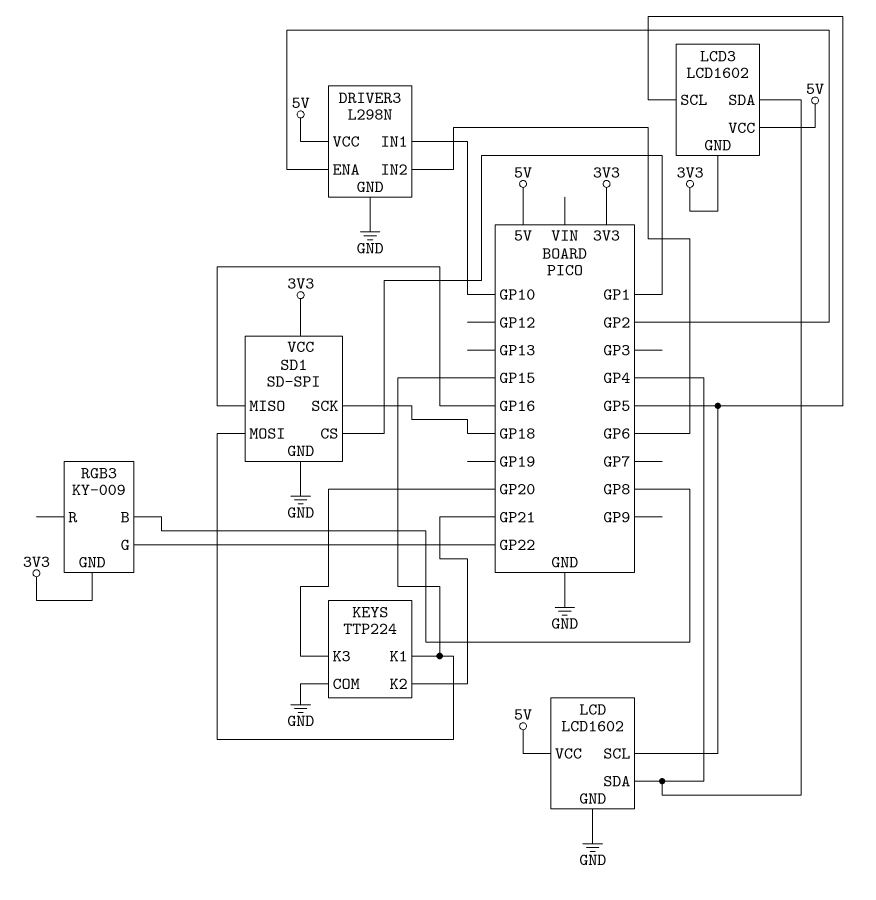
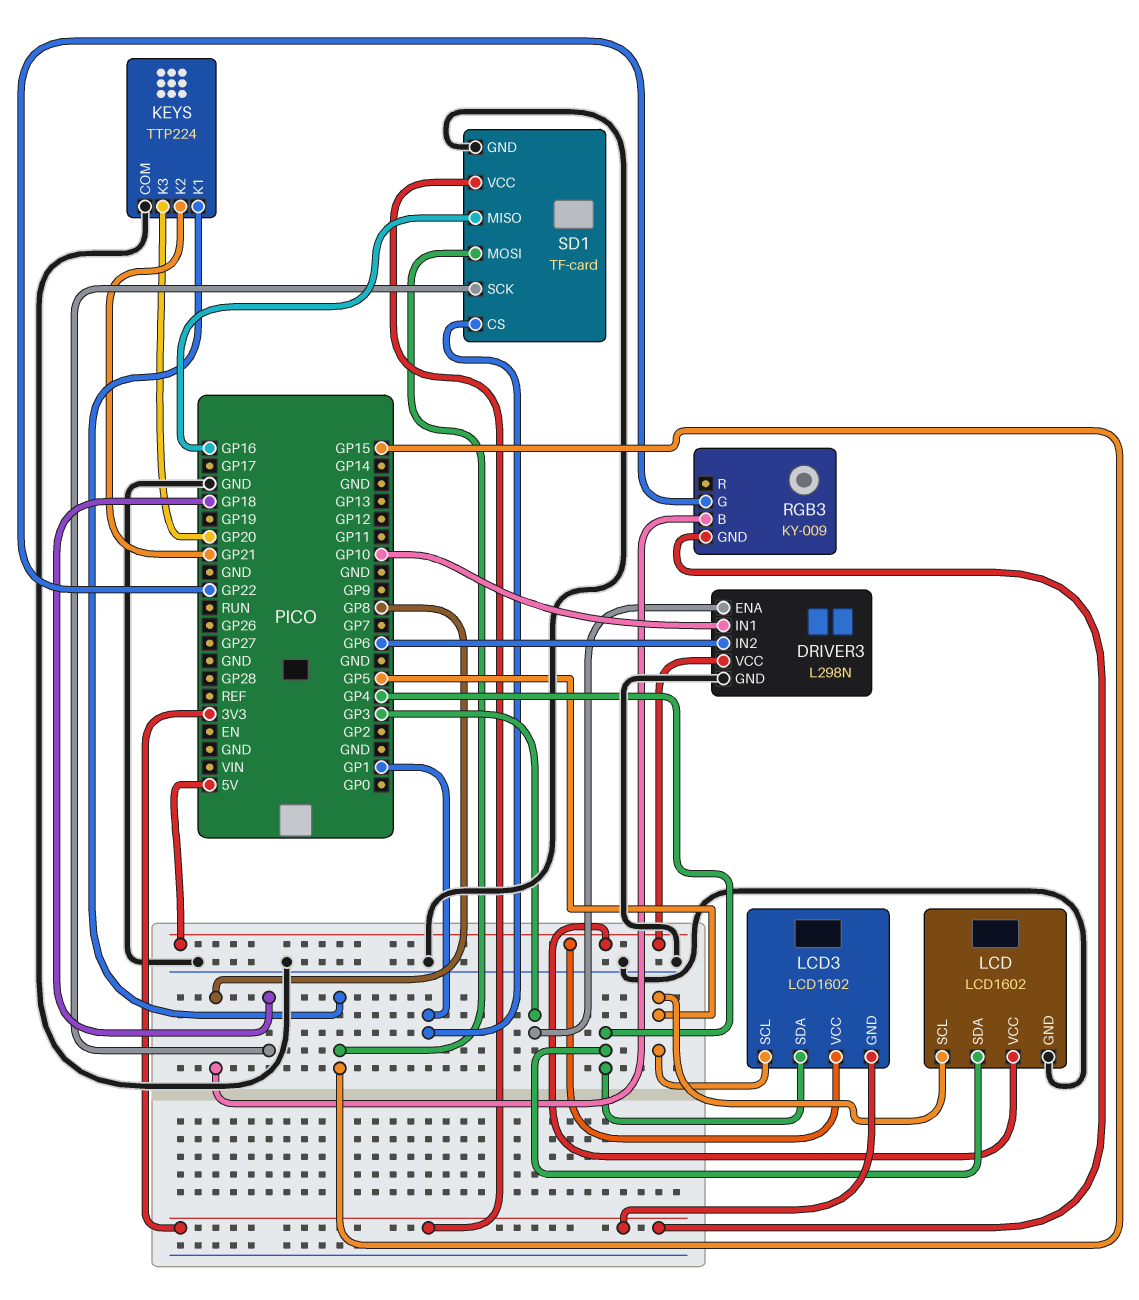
DRIVER3 pin ENA: GP2 -> GP3
SD1: SD-SPI -> TF-card

